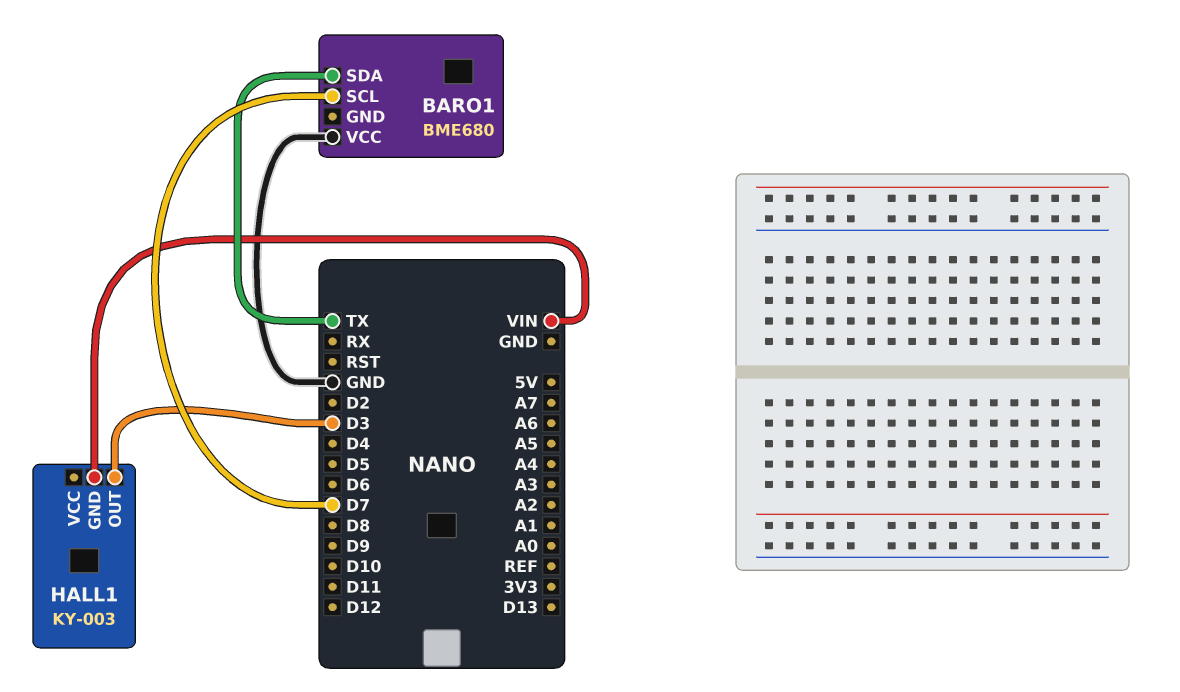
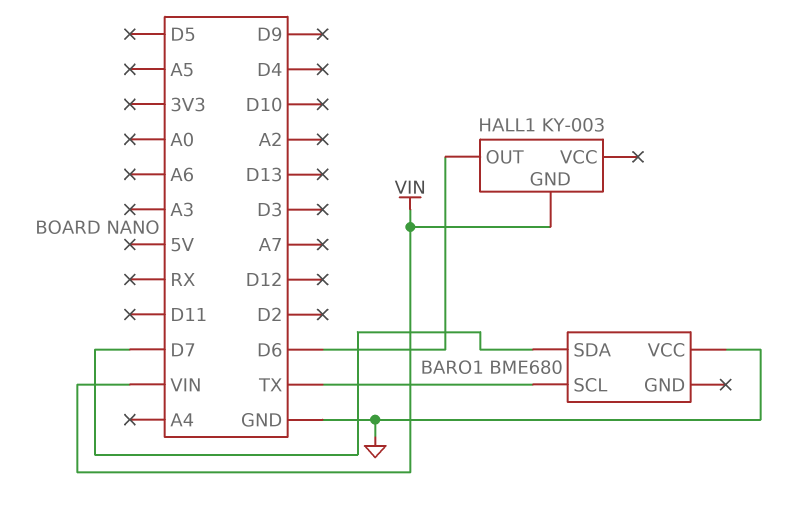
BARO1 pin SCL: D7 -> TX
BARO1 pin SDA: TX -> D7
HALL1 pin OUT: D3 -> D6

